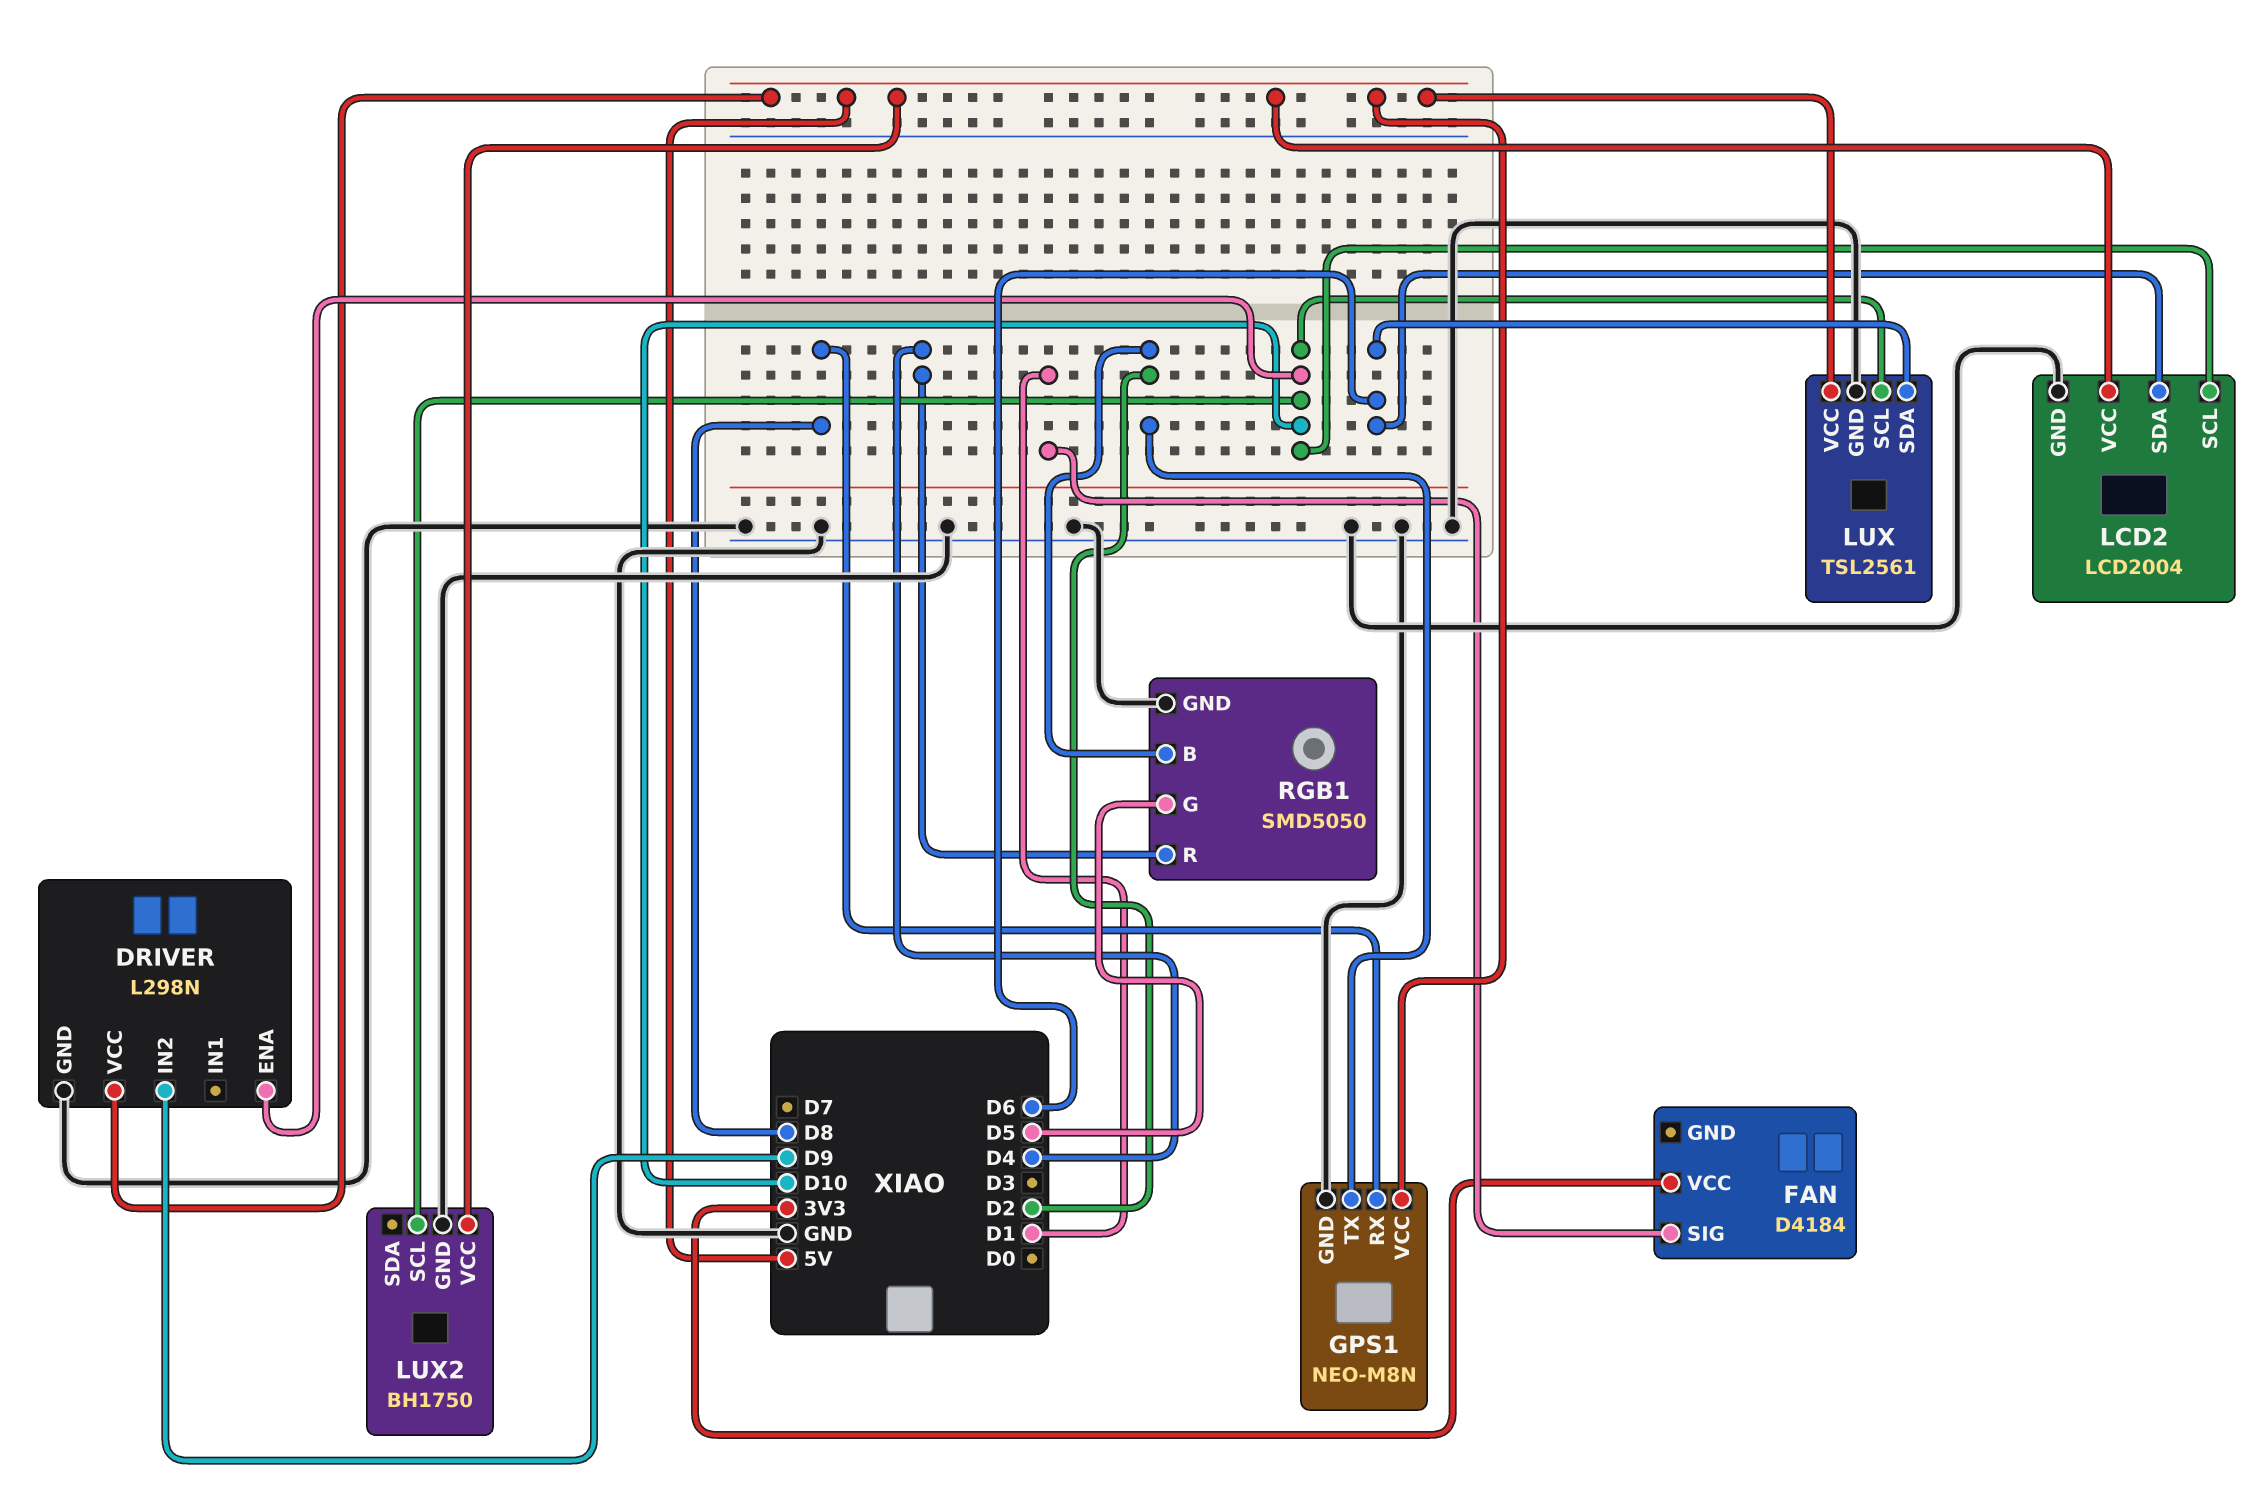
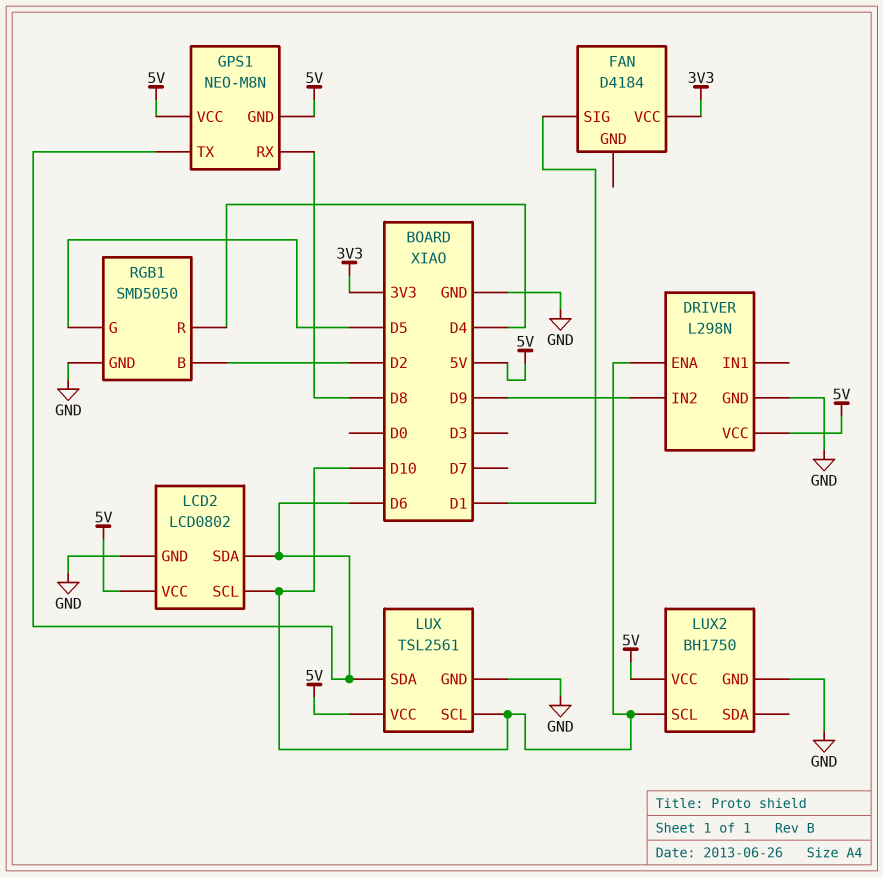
GPS1 pin GND: GND -> 5V
GPS1 pin TX: D2 -> D6
LCD2: LCD2004 -> LCD0802

